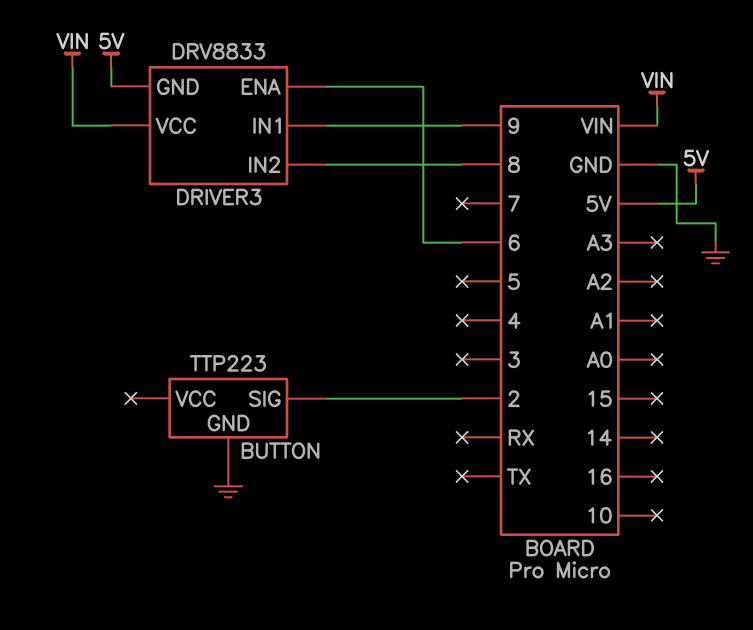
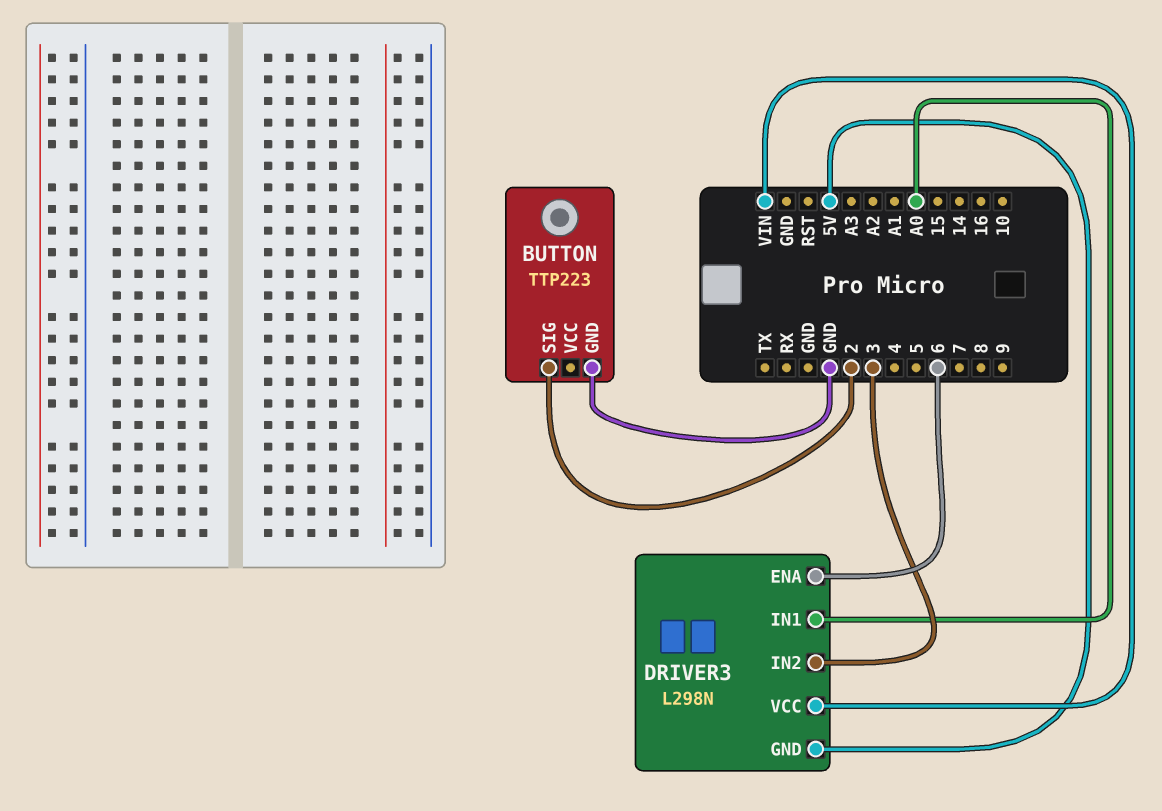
DRIVER3: DRV8833 -> L298N
DRIVER3 pin IN1: 9 -> A0
DRIVER3 pin IN2: 8 -> 3

